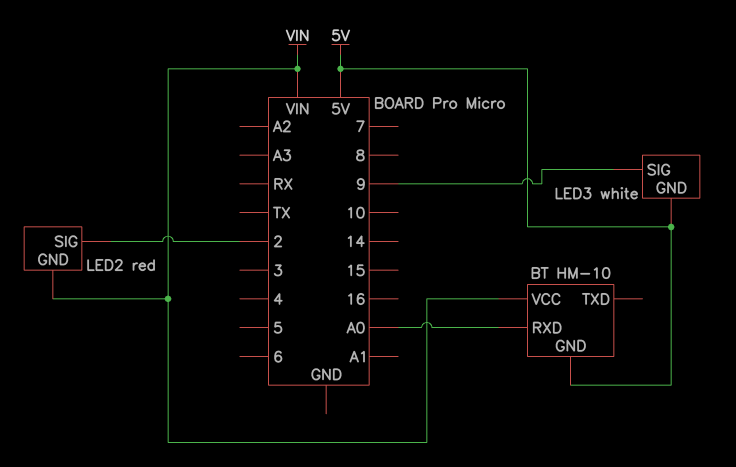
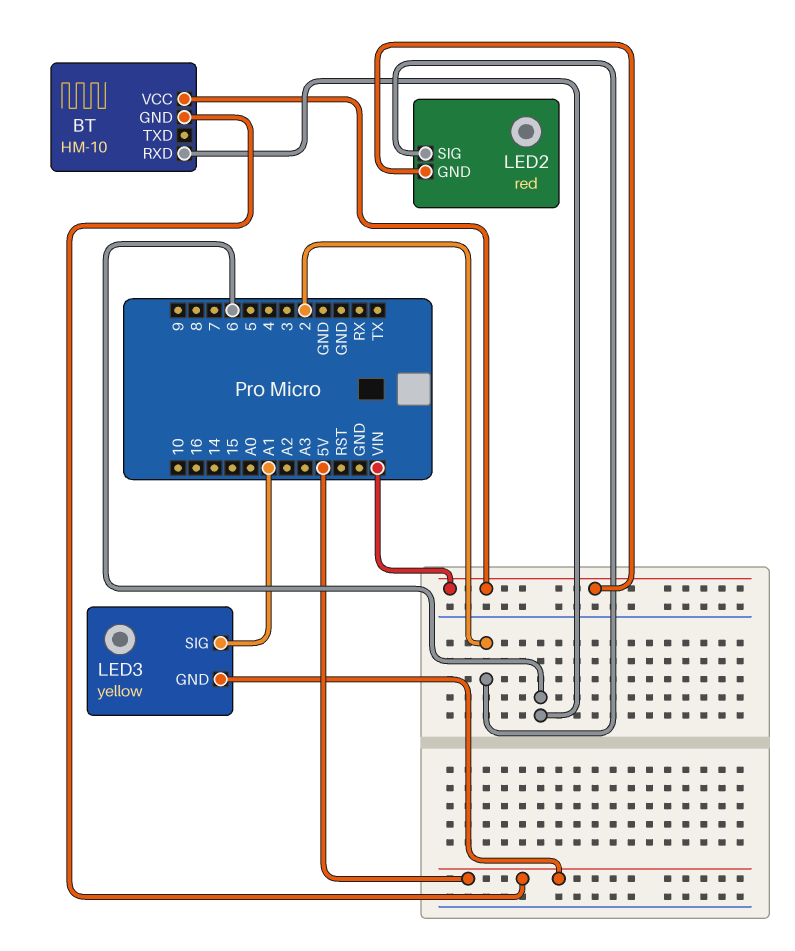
BT pin RXD: A0 -> 6
LED3: white -> yellow
LED3 pin SIG: 9 -> A1

